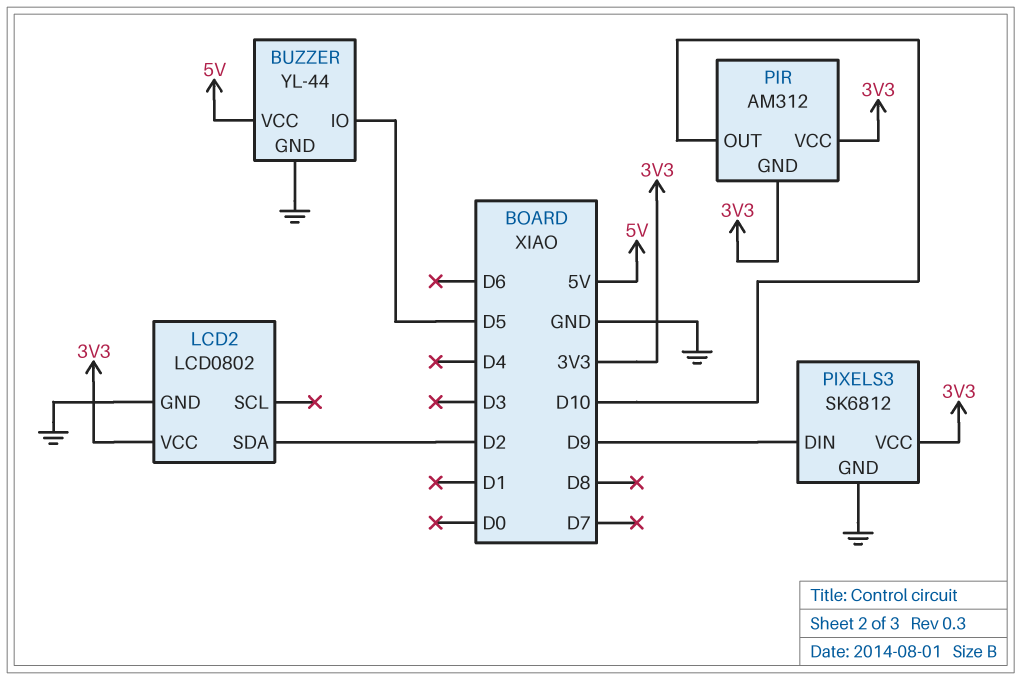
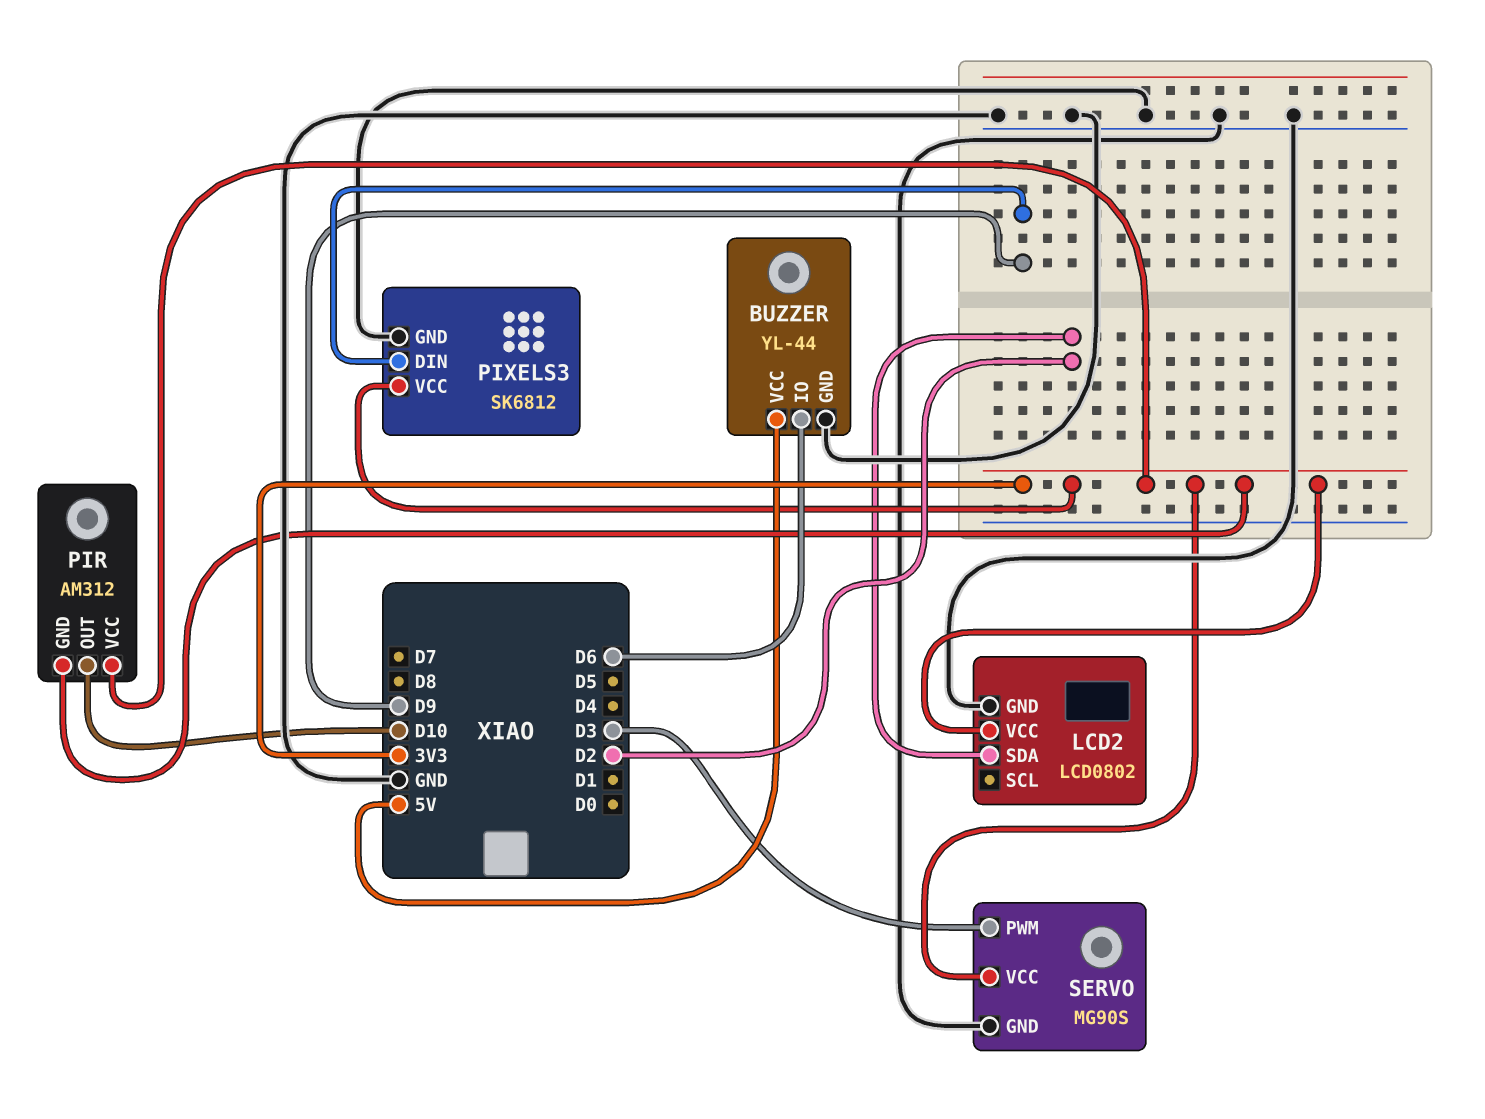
BUZZER pin IO: D5 -> D6
SERVO: none -> MG90S
SERVO pin GND: none -> GND
SERVO pin PWM: none -> D3
SERVO pin VCC: none -> 3V3

